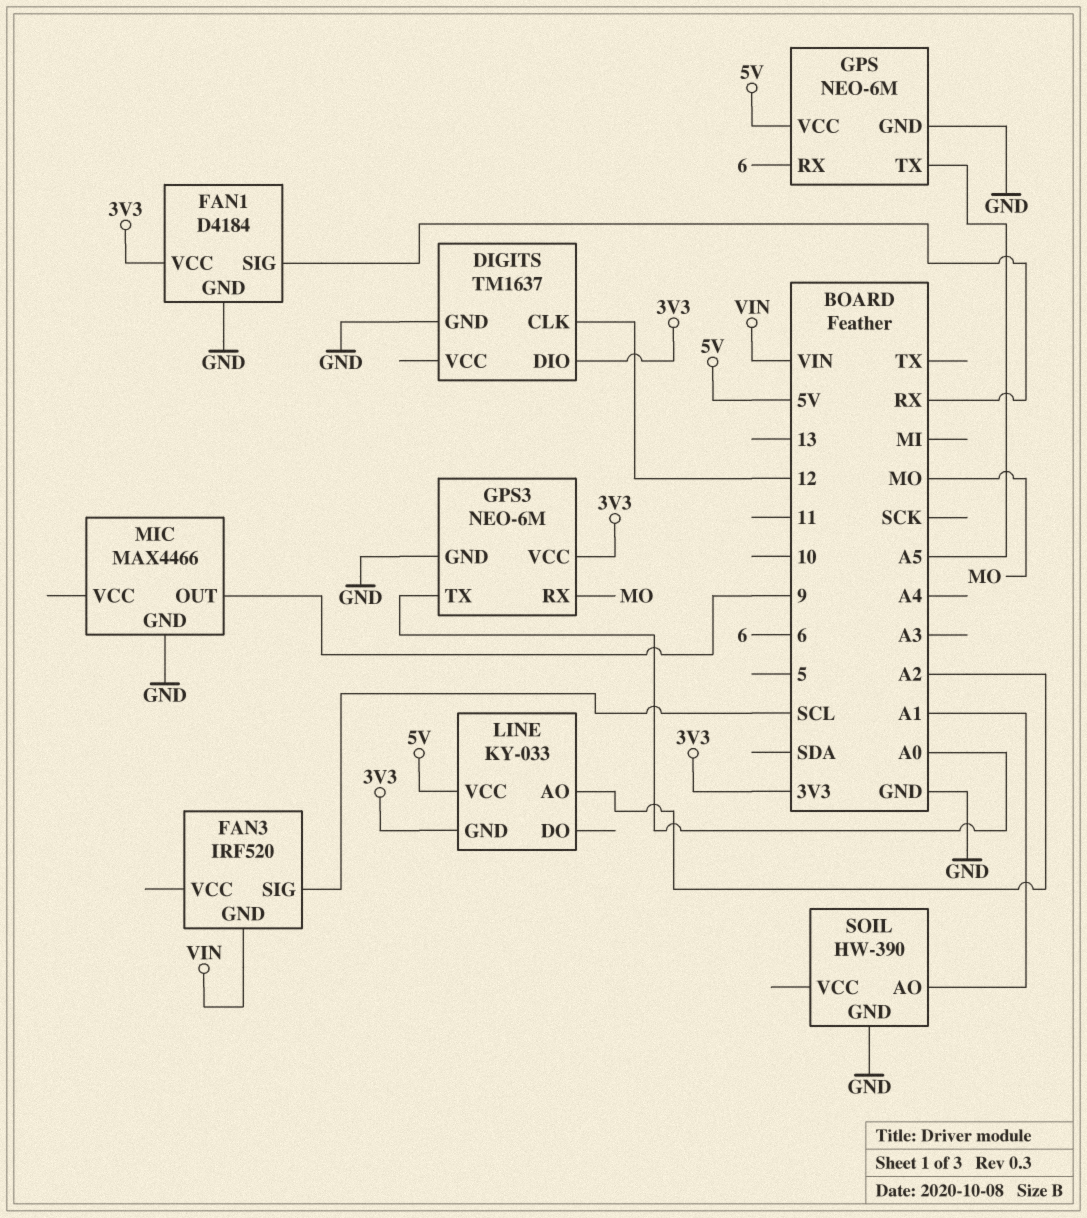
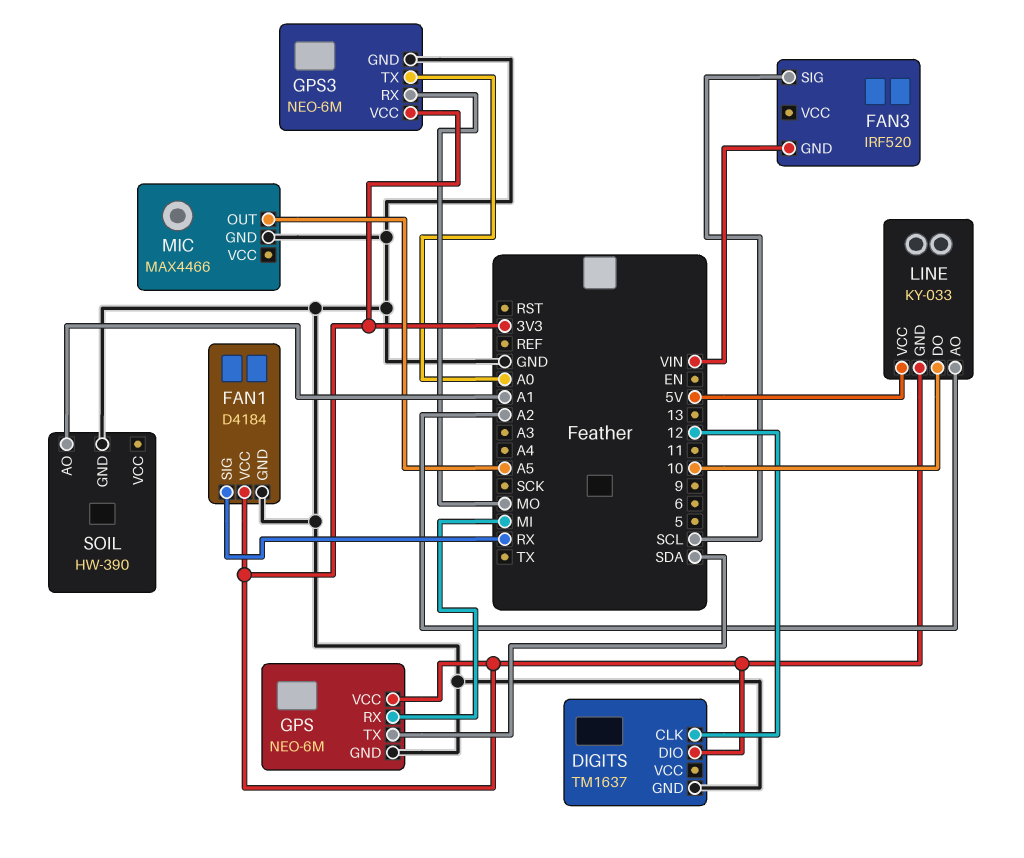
GPS pin RX: 6 -> MI
GPS pin TX: A5 -> SDA
GPS pin VCC: 5V -> 3V3
LINE pin DO: none -> 10
MIC pin OUT: 9 -> A5

